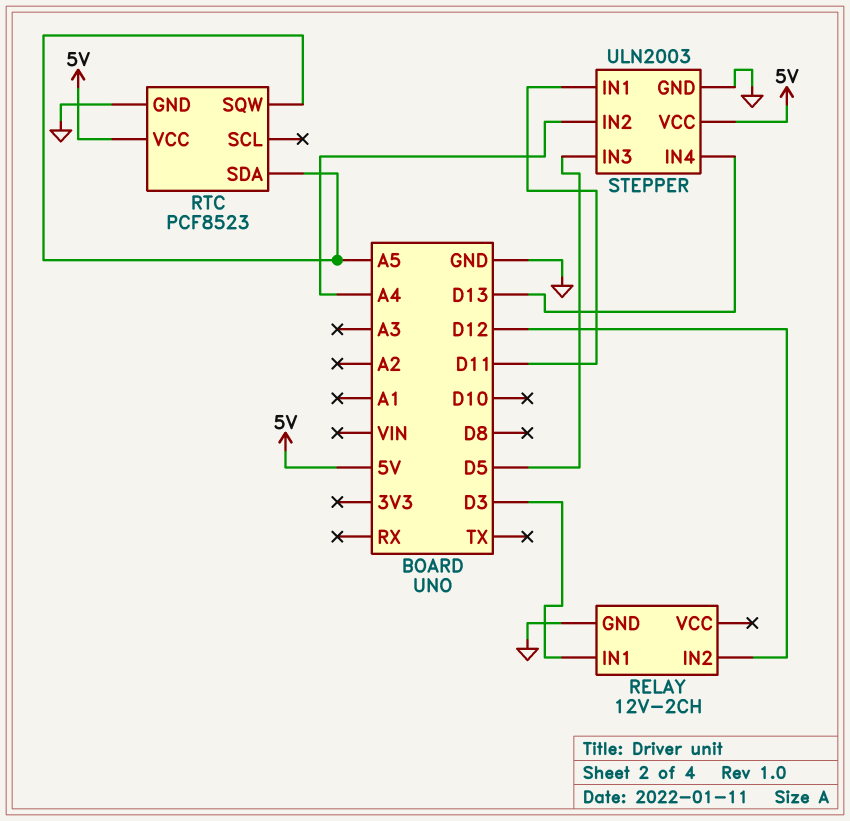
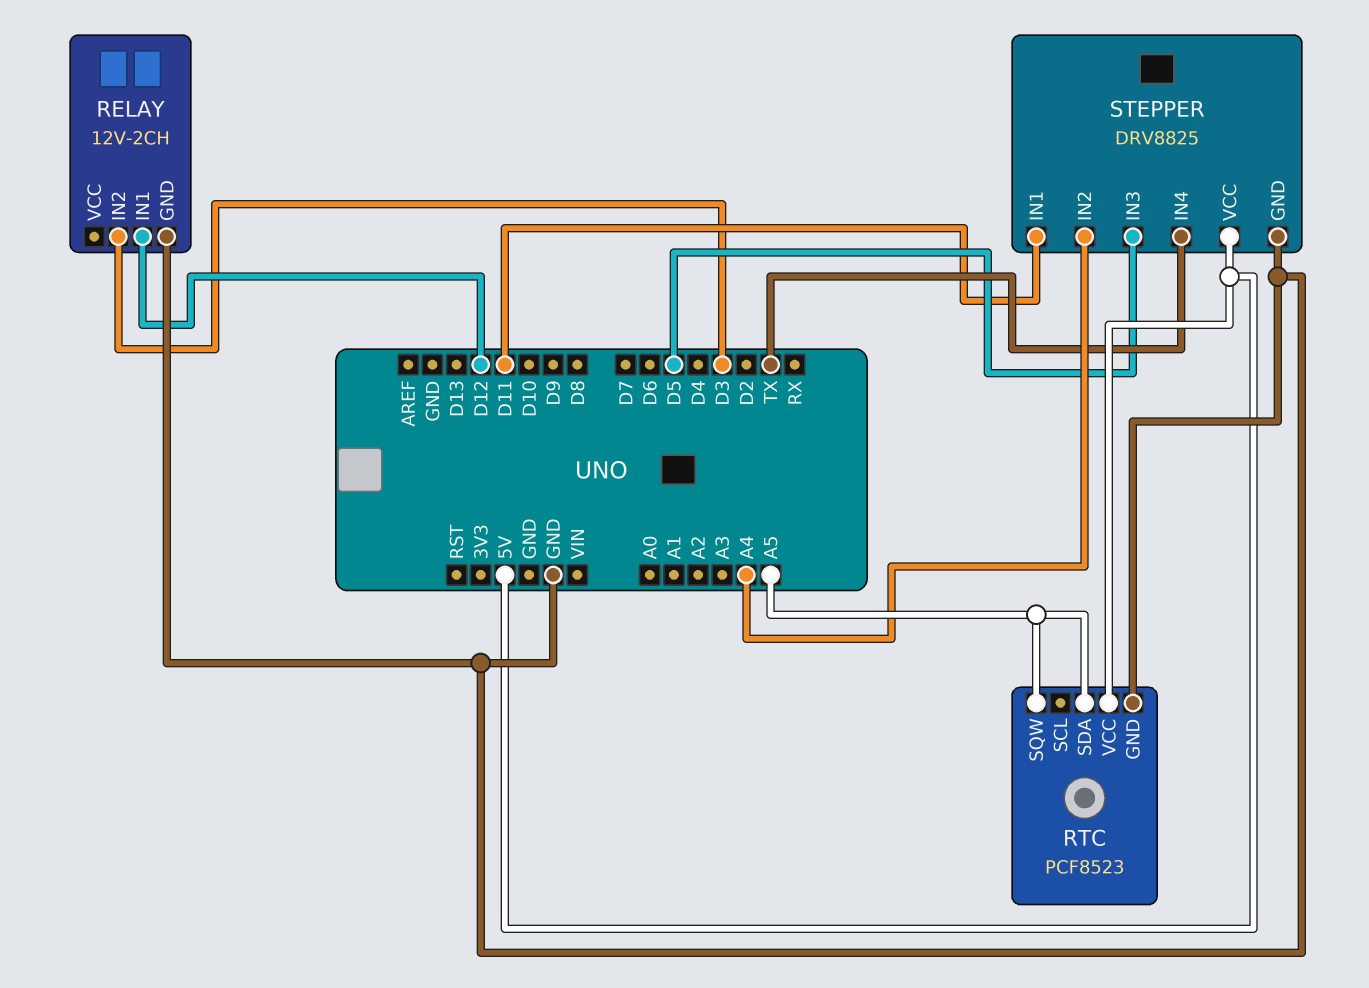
RELAY pin IN1: D3 -> D12
RELAY pin IN2: D12 -> D3
STEPPER: ULN2003 -> DRV8825
STEPPER pin IN4: D13 -> TX

